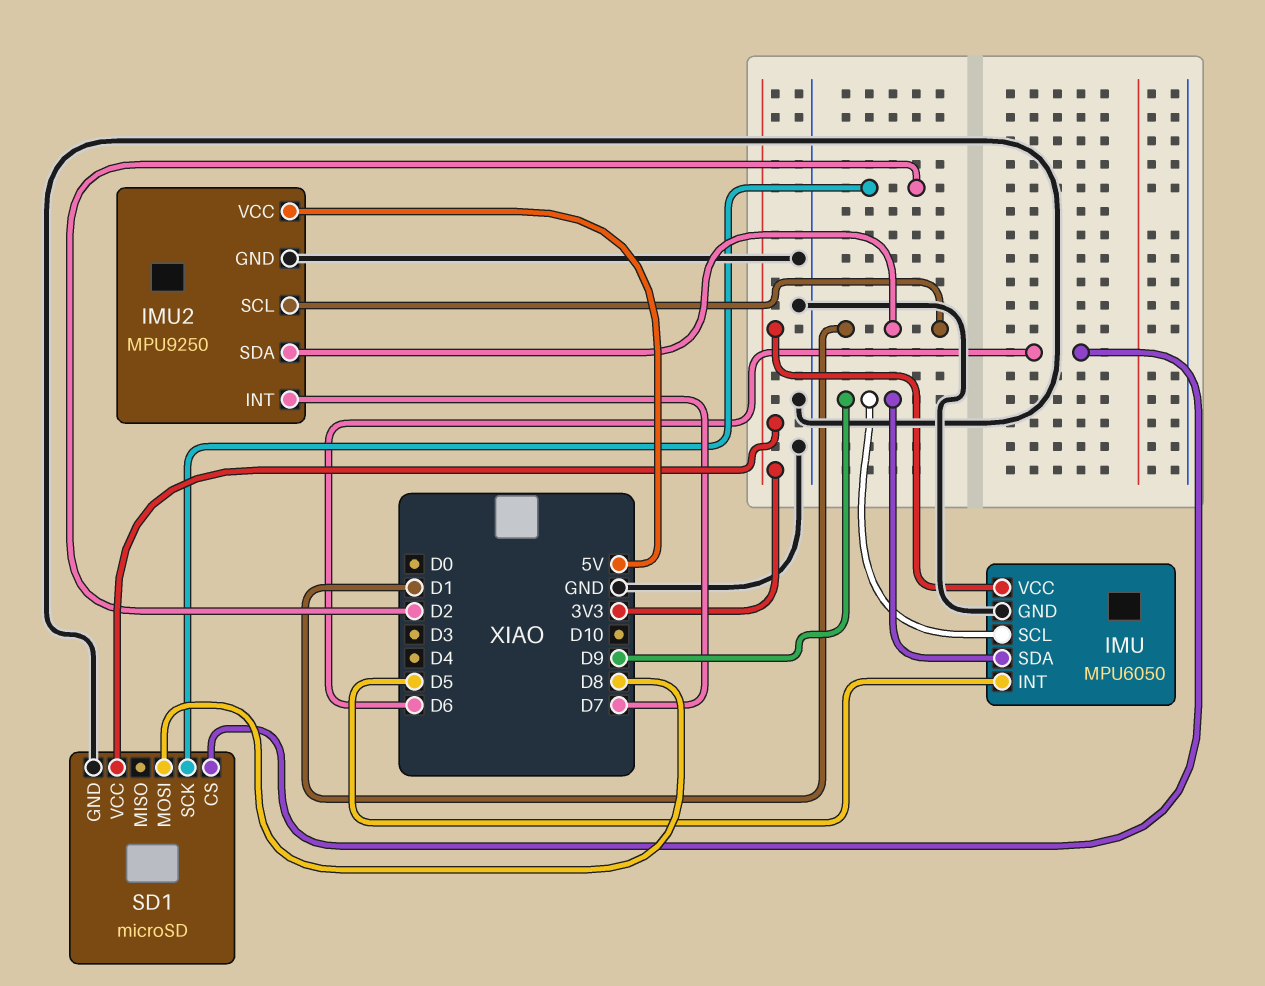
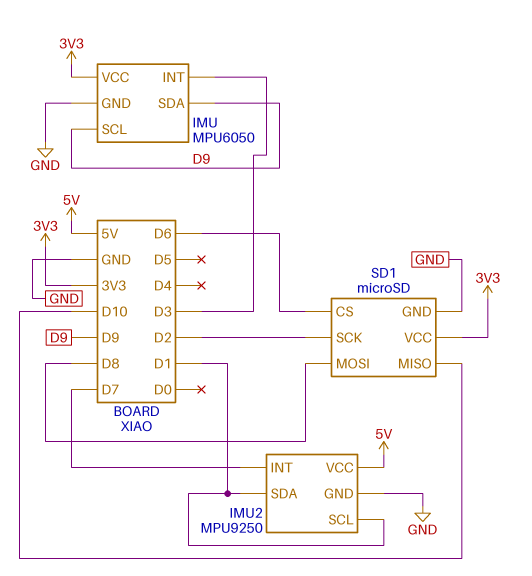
IMU pin INT: D5 -> D3
SD1 pin MISO: none -> D10

